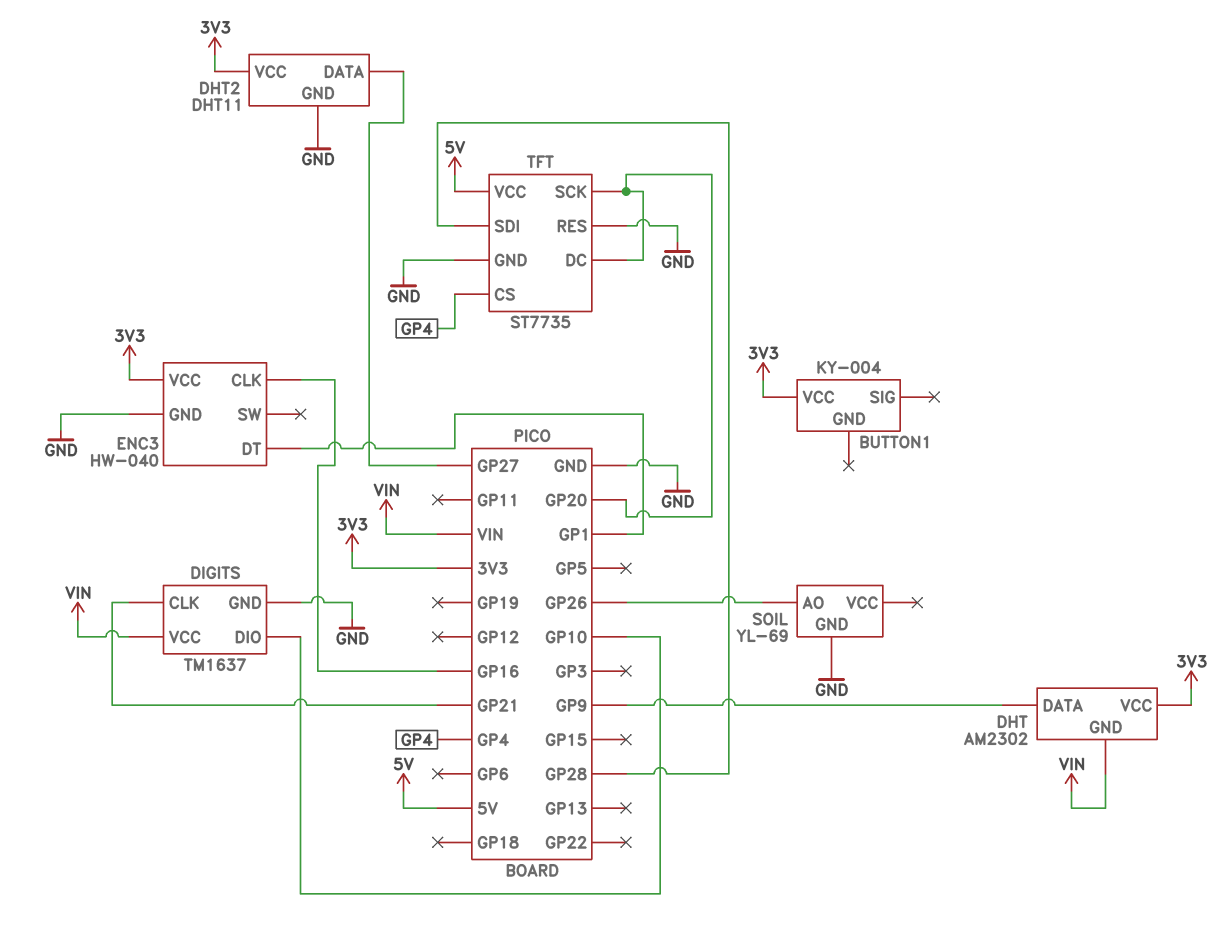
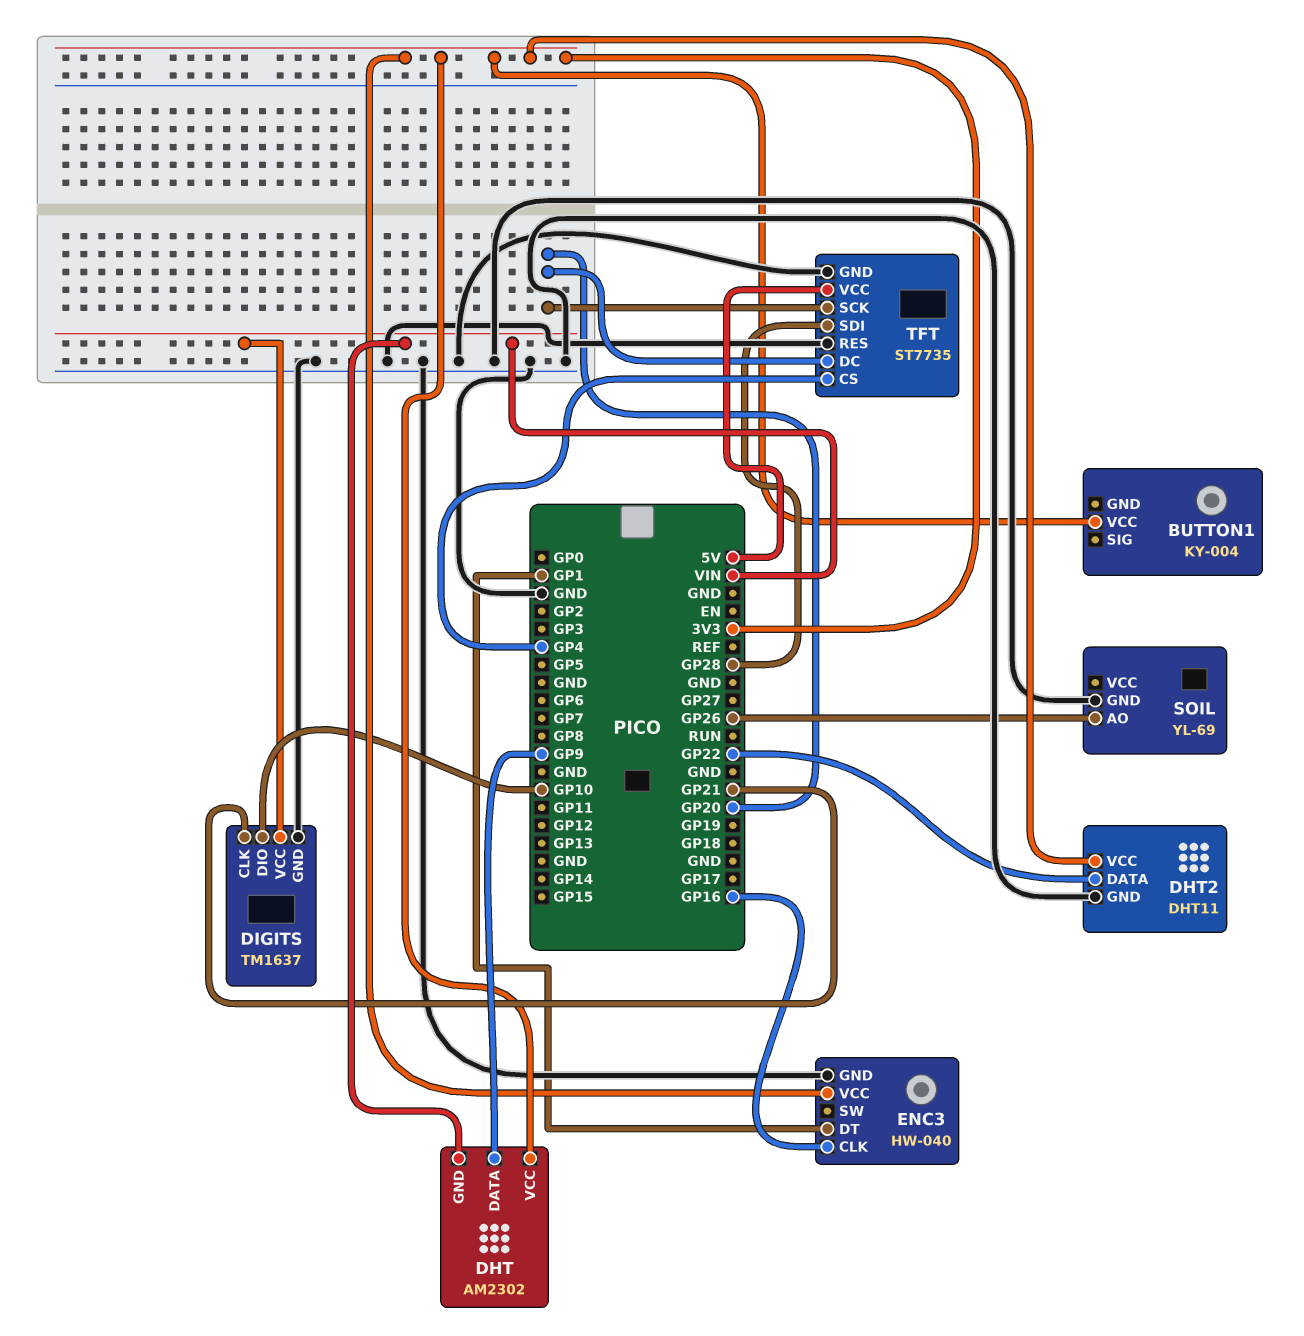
DHT2 pin DATA: GP27 -> GP22

